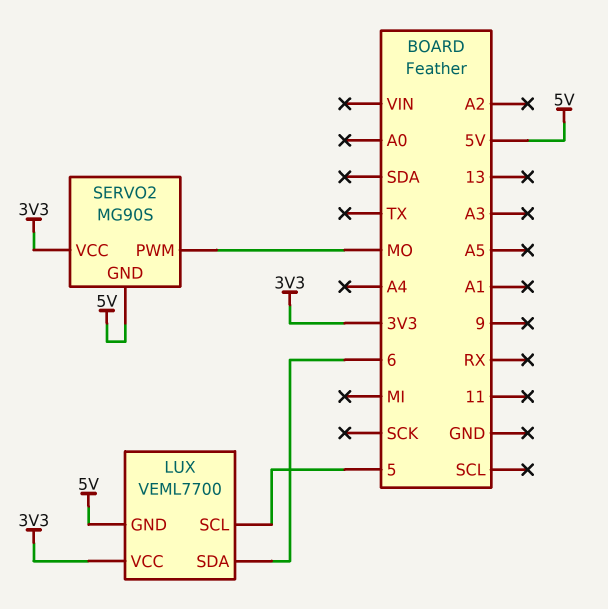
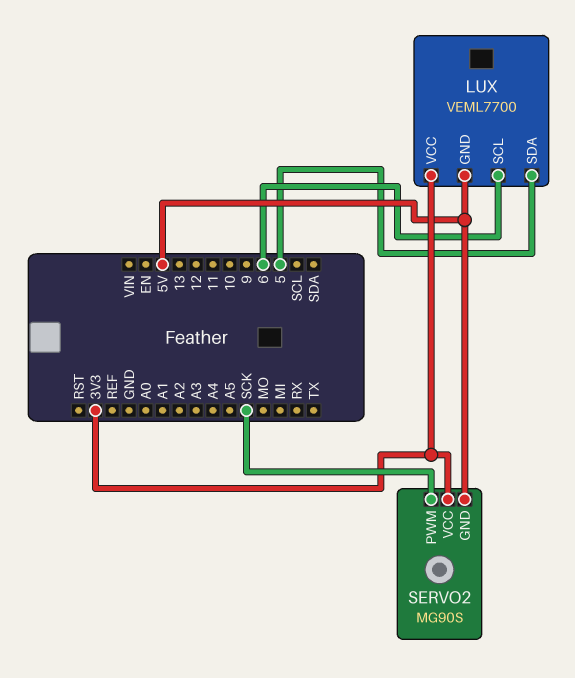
LUX pin SCL: 5 -> 6
LUX pin SDA: 6 -> 5
SERVO2 pin PWM: MO -> SCK

